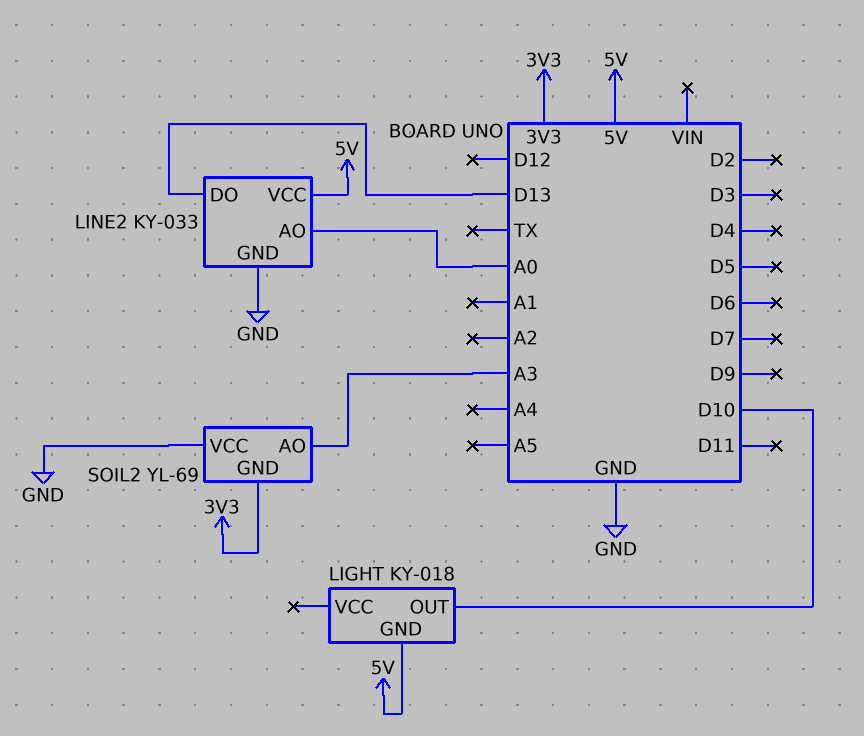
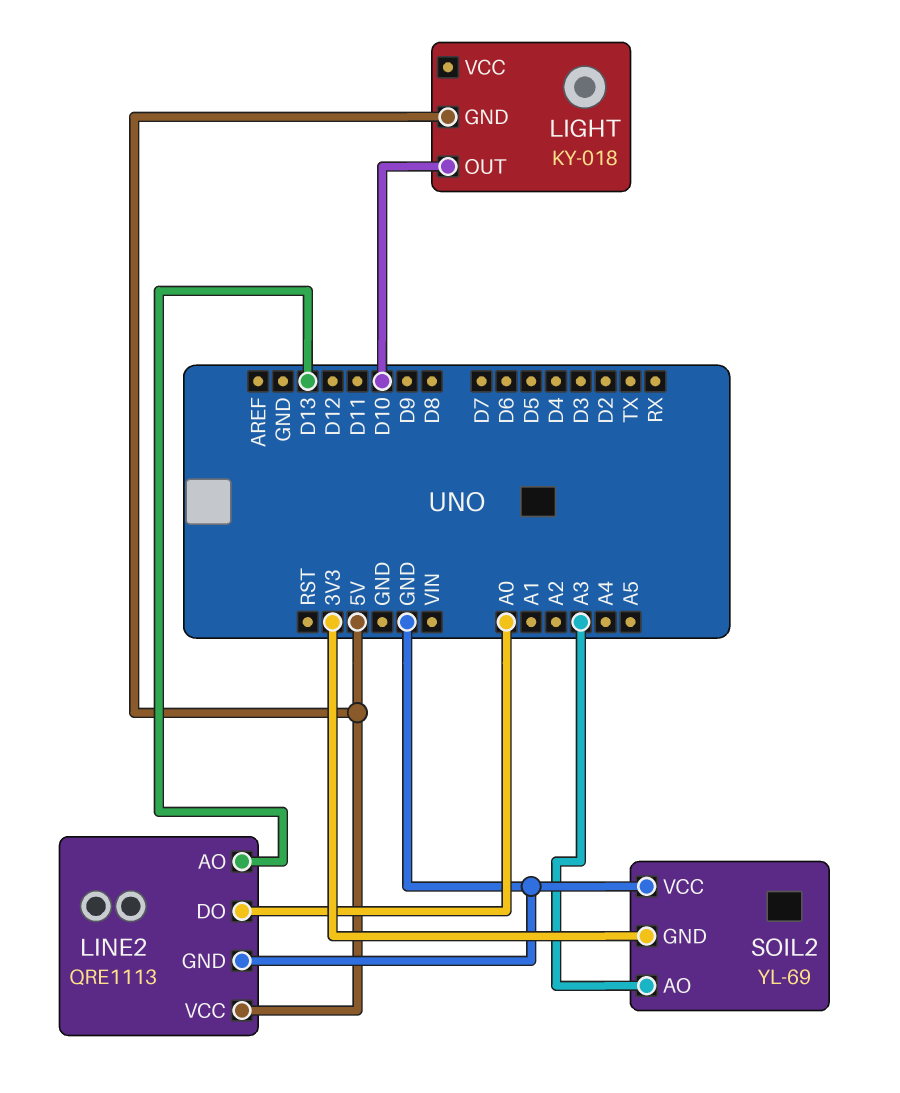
LINE2: KY-033 -> QRE1113
LINE2 pin AO: A0 -> D13
LINE2 pin DO: D13 -> A0

